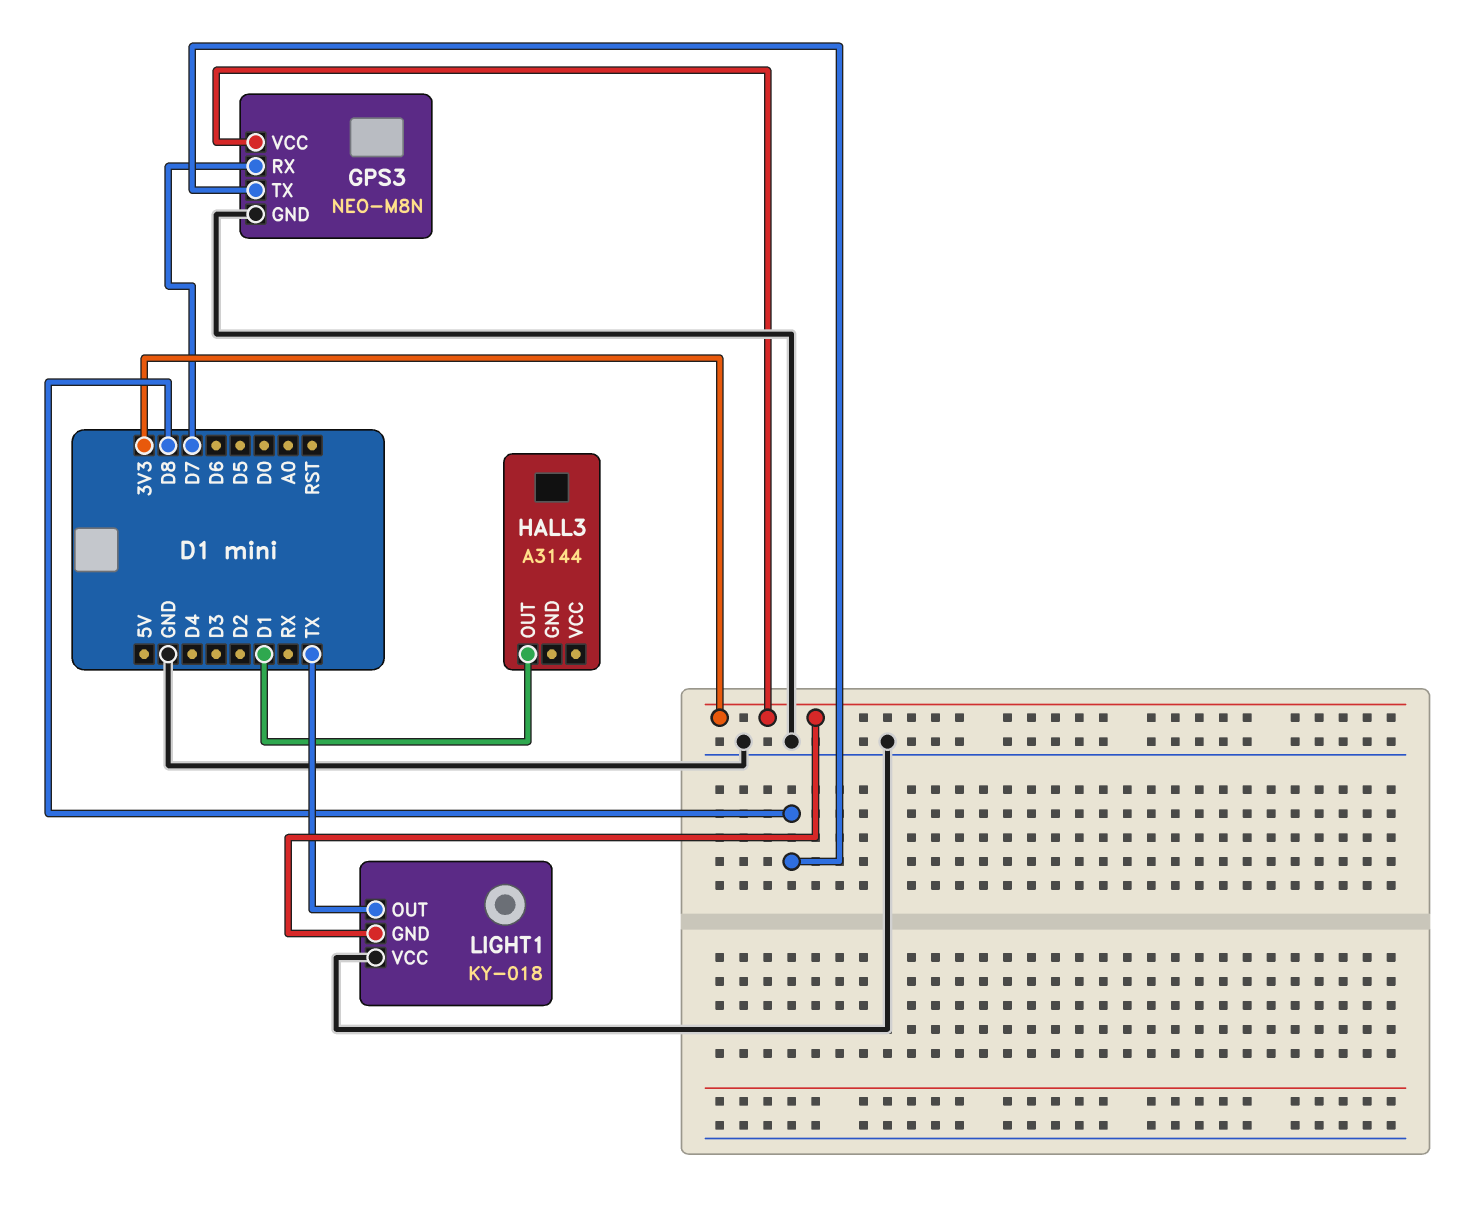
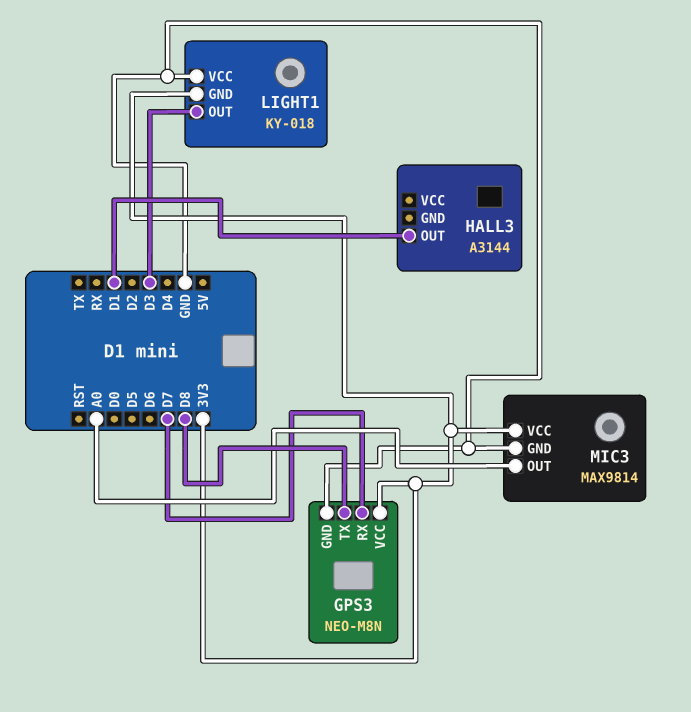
LIGHT1 pin OUT: TX -> D3
MIC3: none -> MAX9814
MIC3 pin GND: none -> GND
MIC3 pin OUT: none -> A0
MIC3 pin VCC: none -> 3V3

